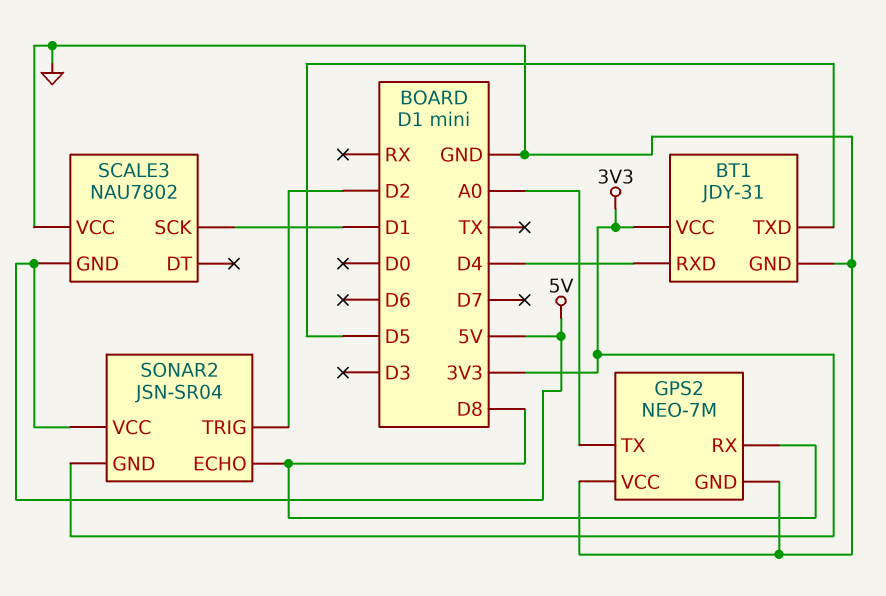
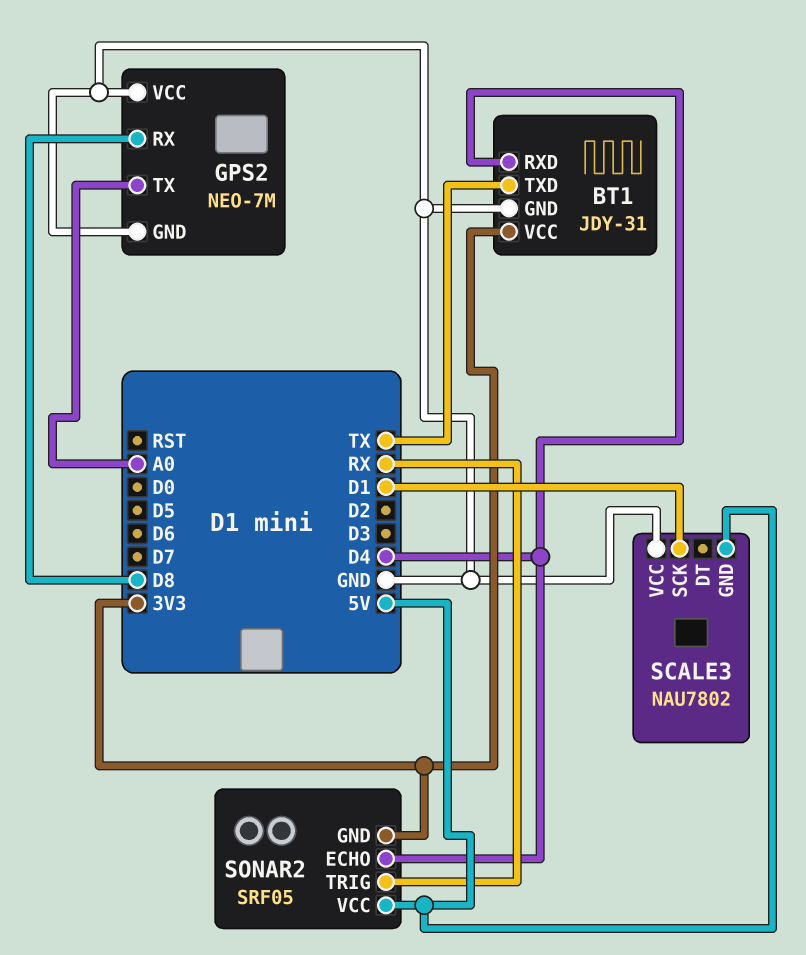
BT1 pin TXD: D5 -> TX
SONAR2: JSN-SR04 -> SRF05
SONAR2 pin ECHO: D8 -> D4
SONAR2 pin TRIG: D2 -> RX

